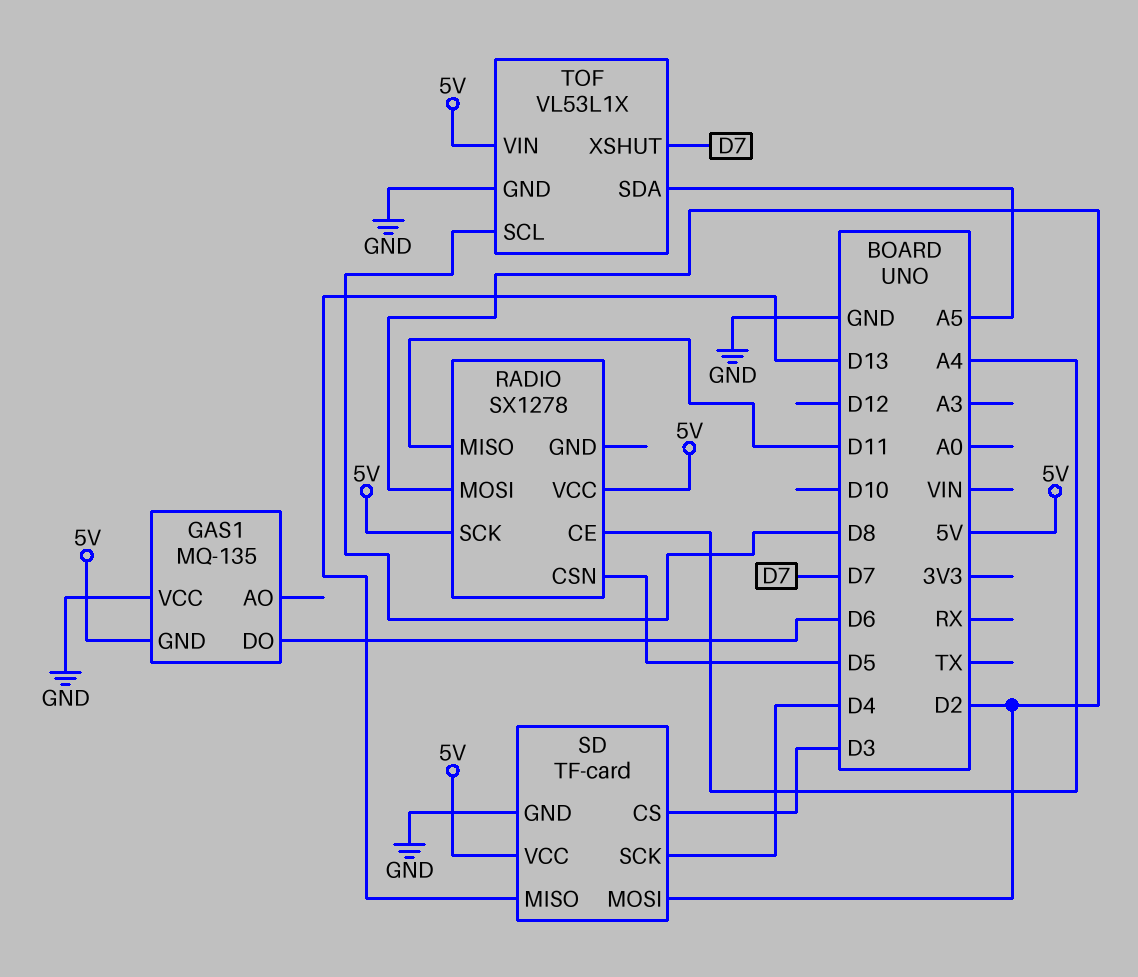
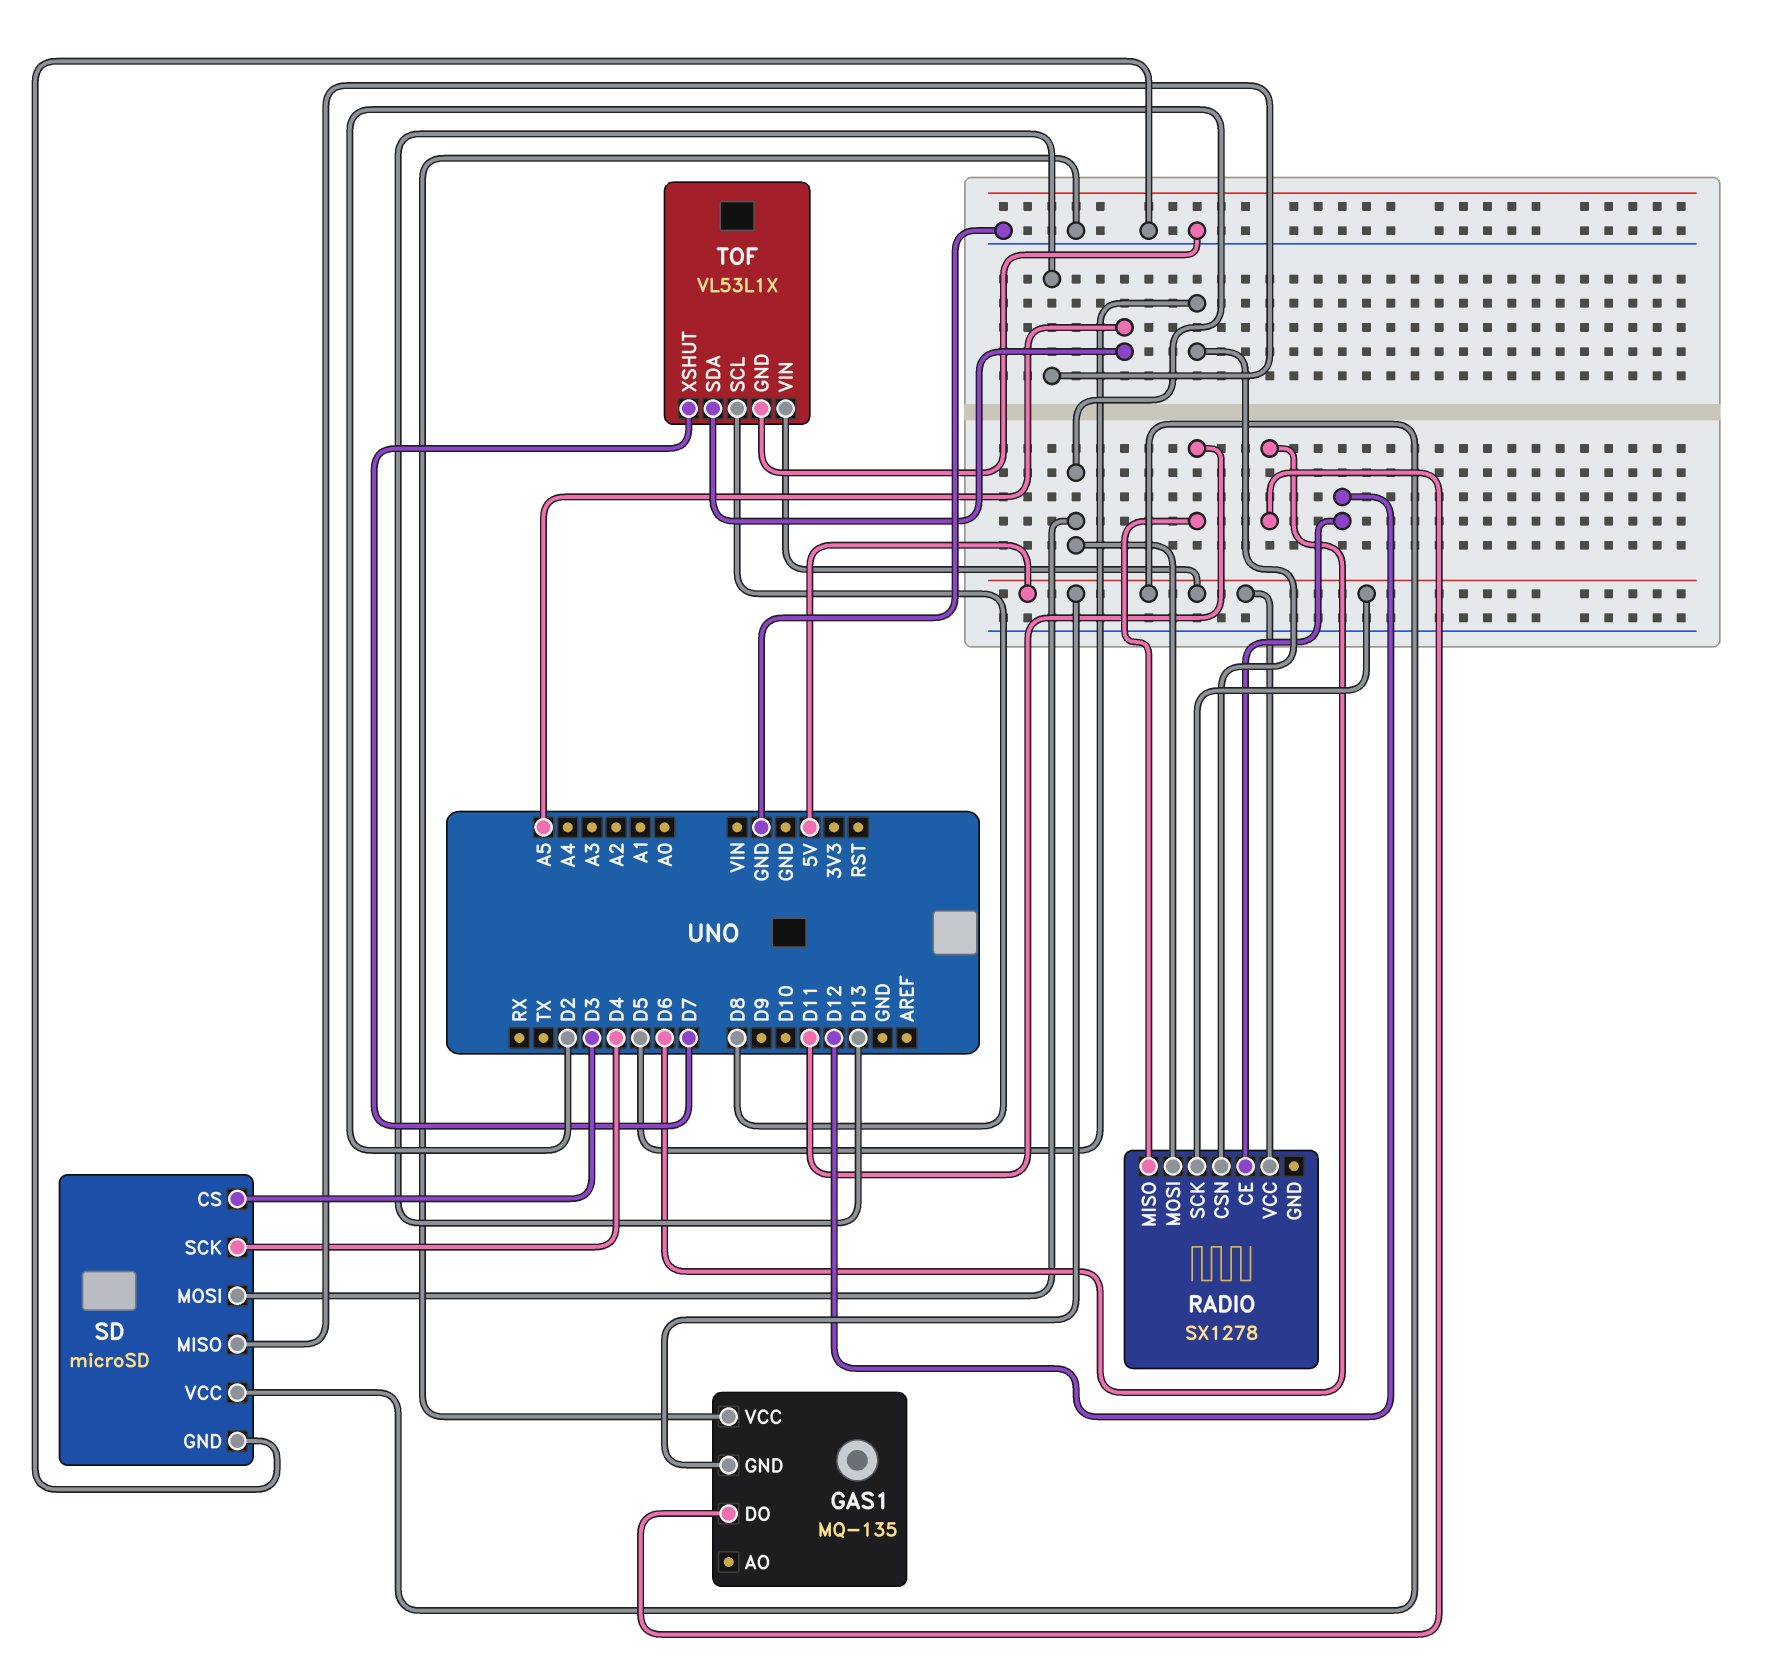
RADIO pin CE: A4 -> D12
SD: TF-card -> microSD

